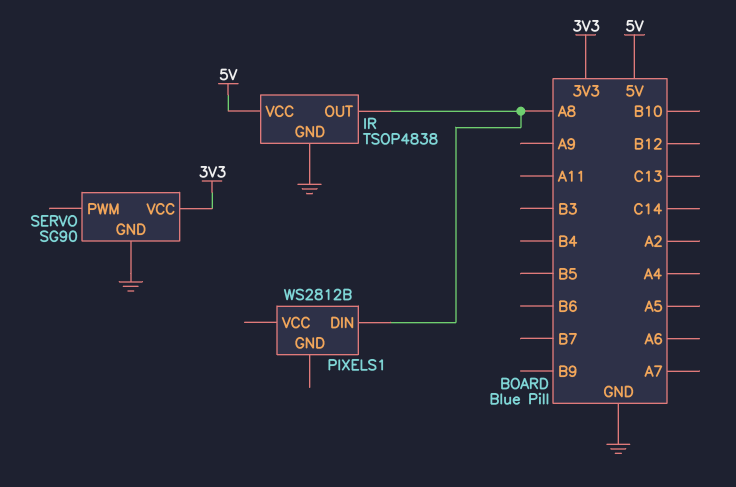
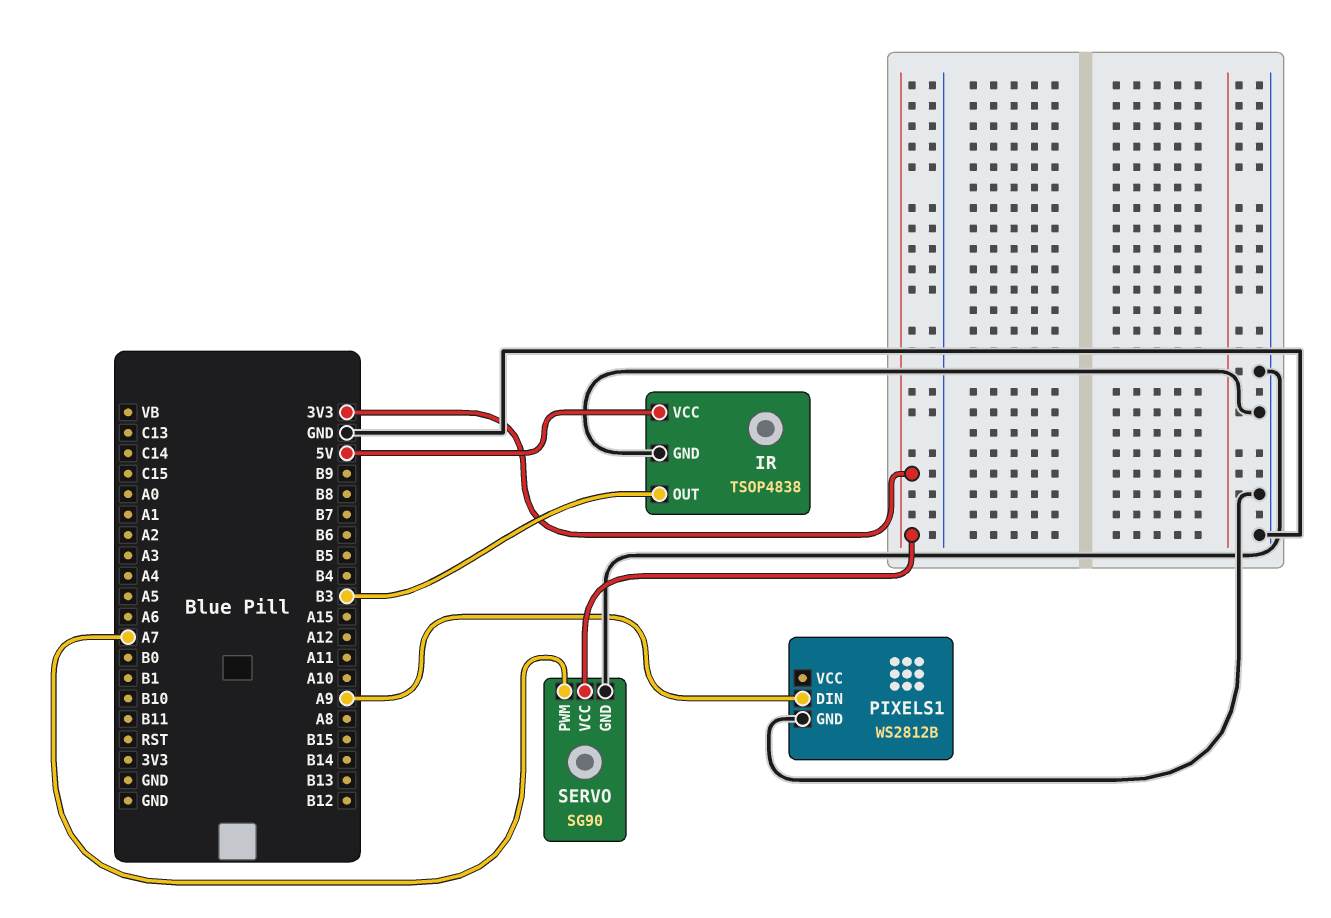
IR pin OUT: A8 -> B3
PIXELS1 pin DIN: A8 -> A9
PIXELS1 pin GND: none -> GND
SERVO pin PWM: none -> A7

